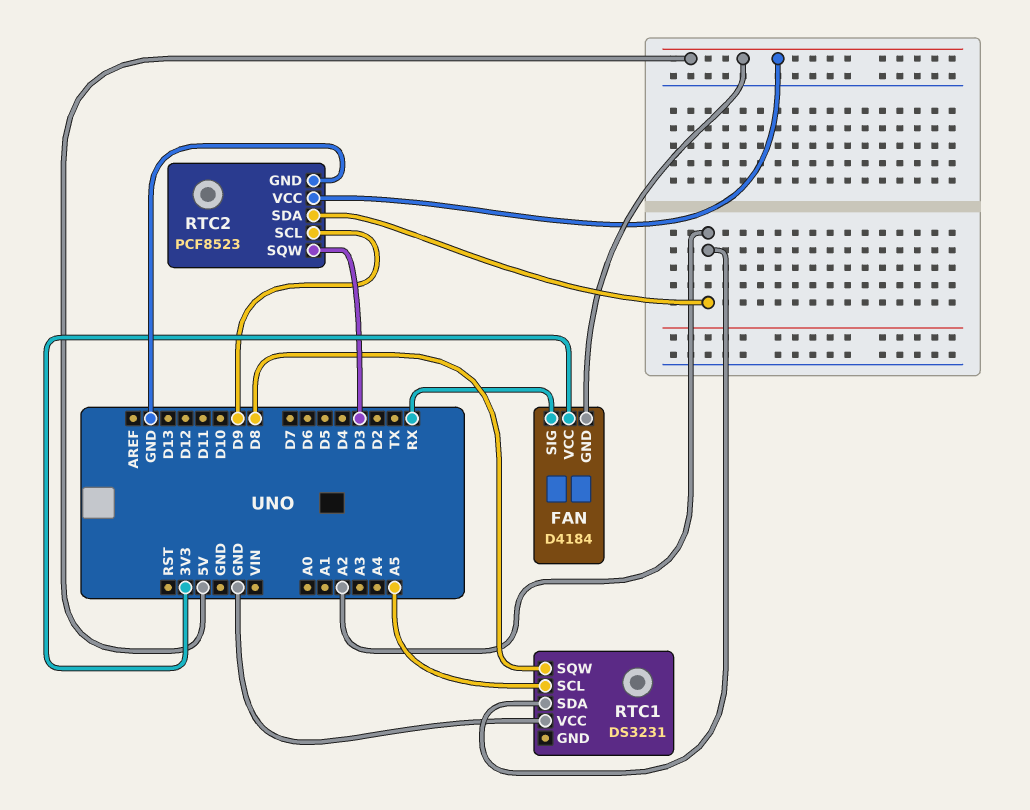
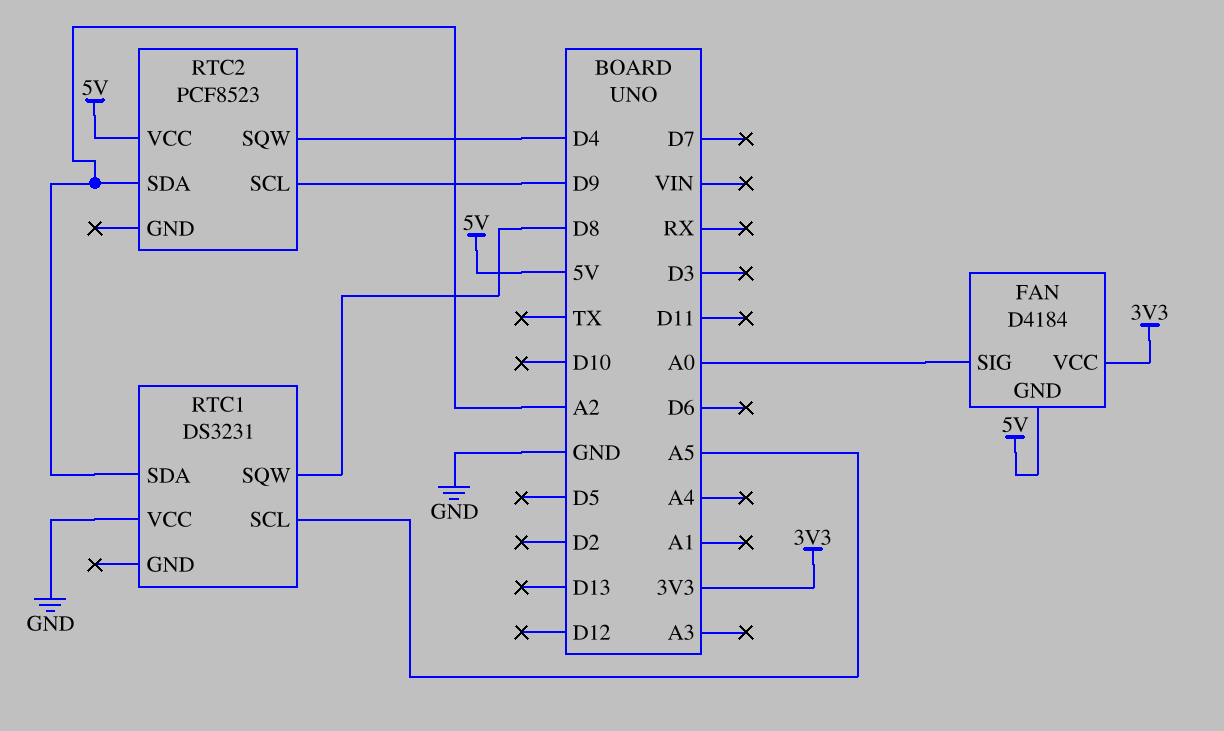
FAN pin SIG: RX -> A0
RTC2 pin GND: GND -> none
RTC2 pin SQW: D3 -> D4

